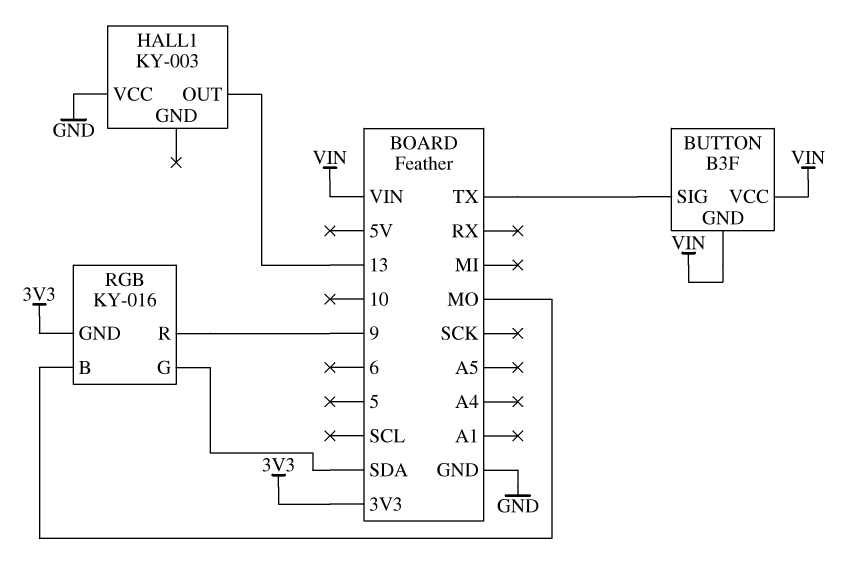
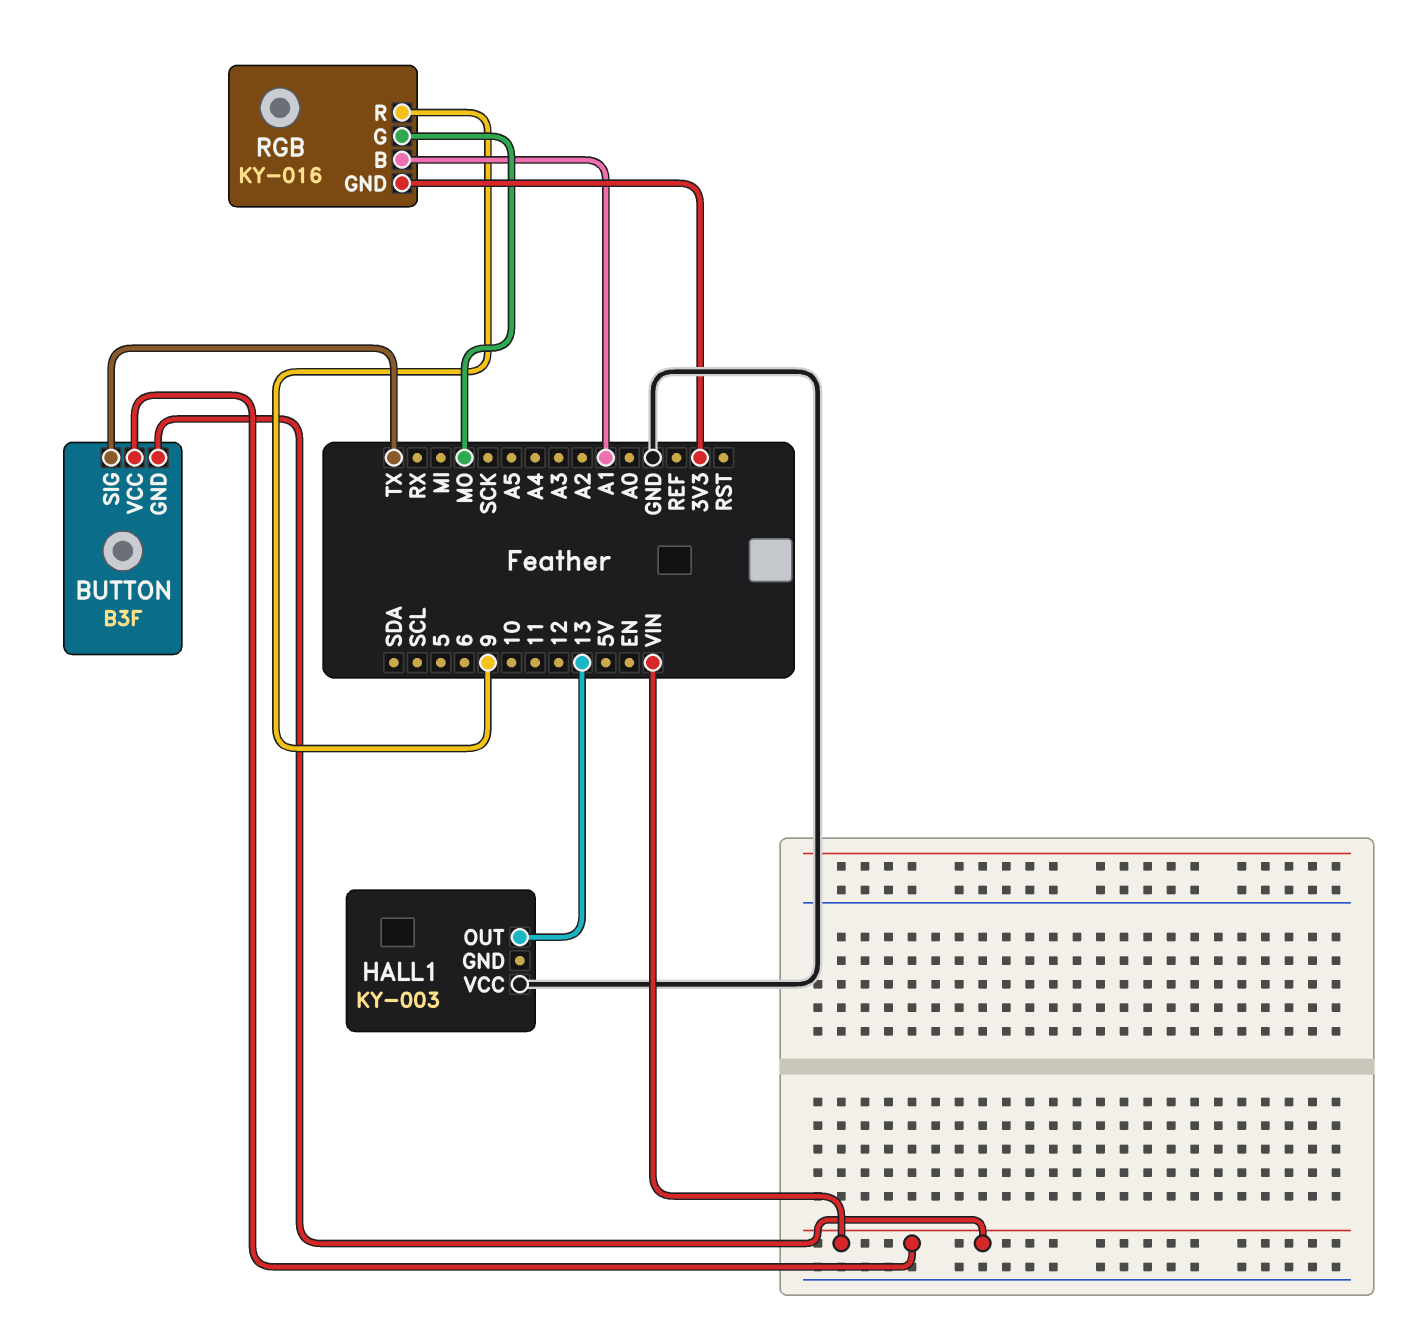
RGB pin B: MO -> A1
RGB pin G: SDA -> MO

